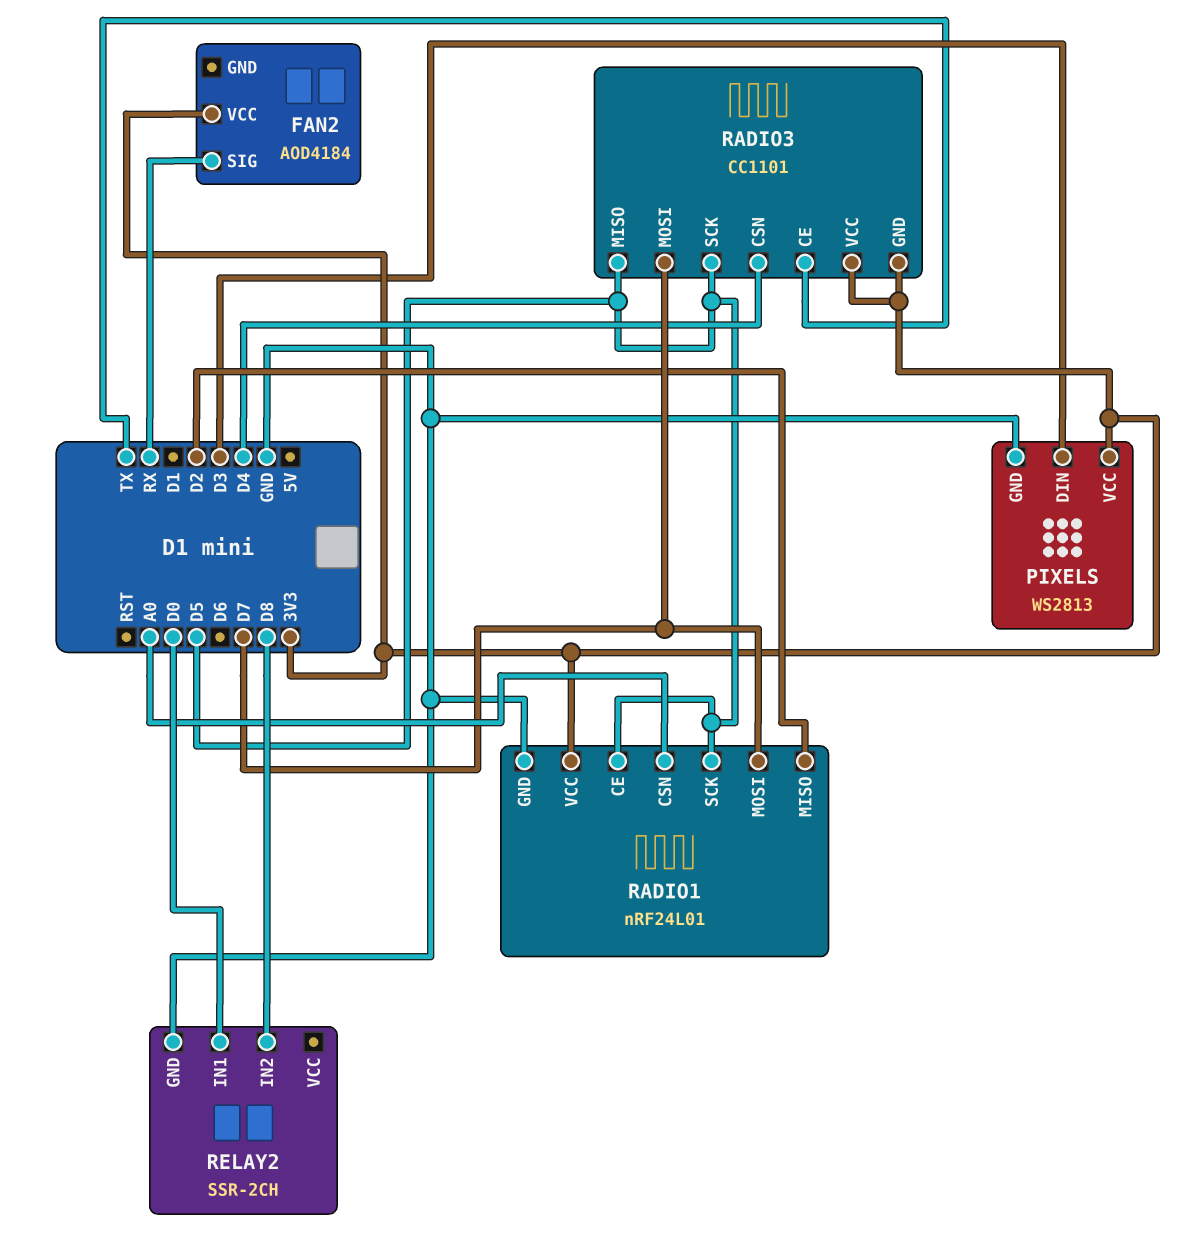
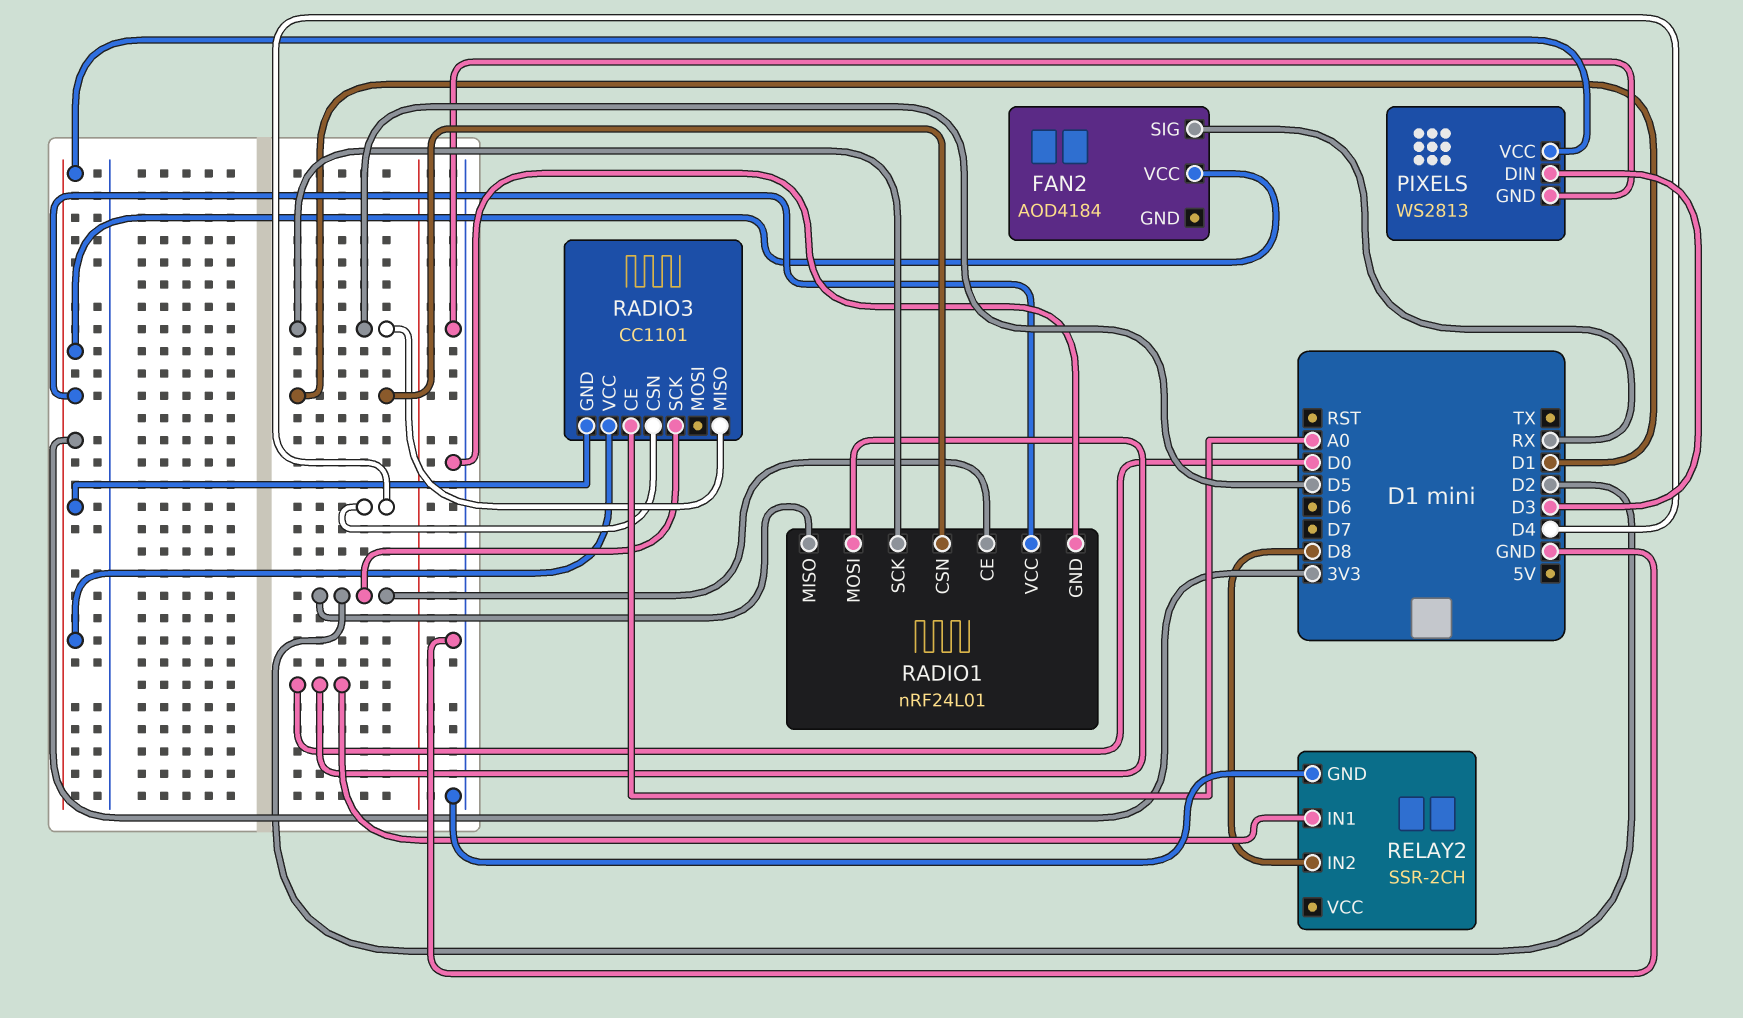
RADIO1 pin CE: D5 -> D2
RADIO1 pin CSN: A0 -> D1
RADIO1 pin MOSI: D7 -> D0
RADIO3 pin CE: TX -> A0
RADIO3 pin MOSI: D7 -> none
RADIO3 pin SCK: D5 -> D2

